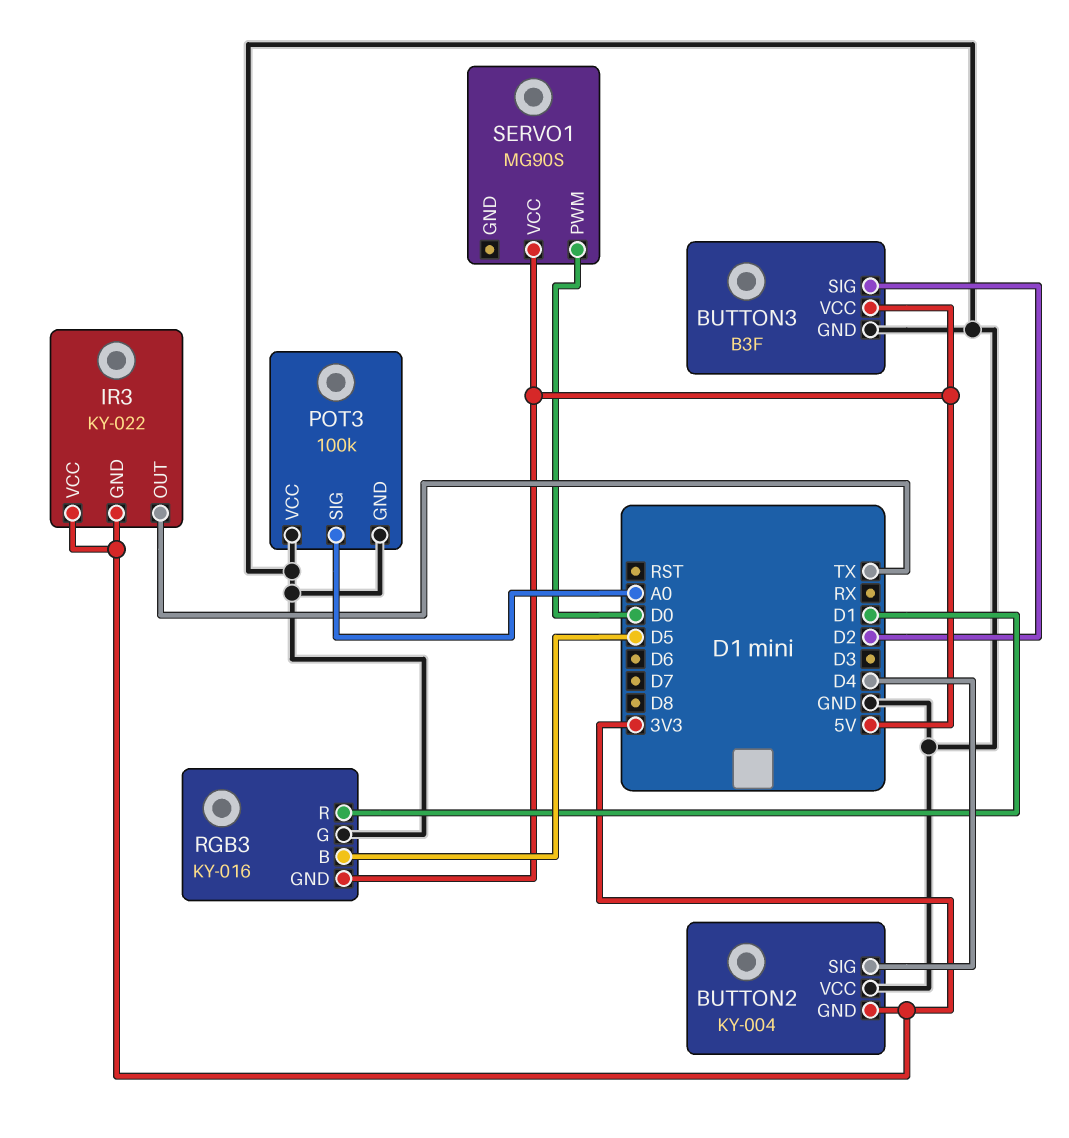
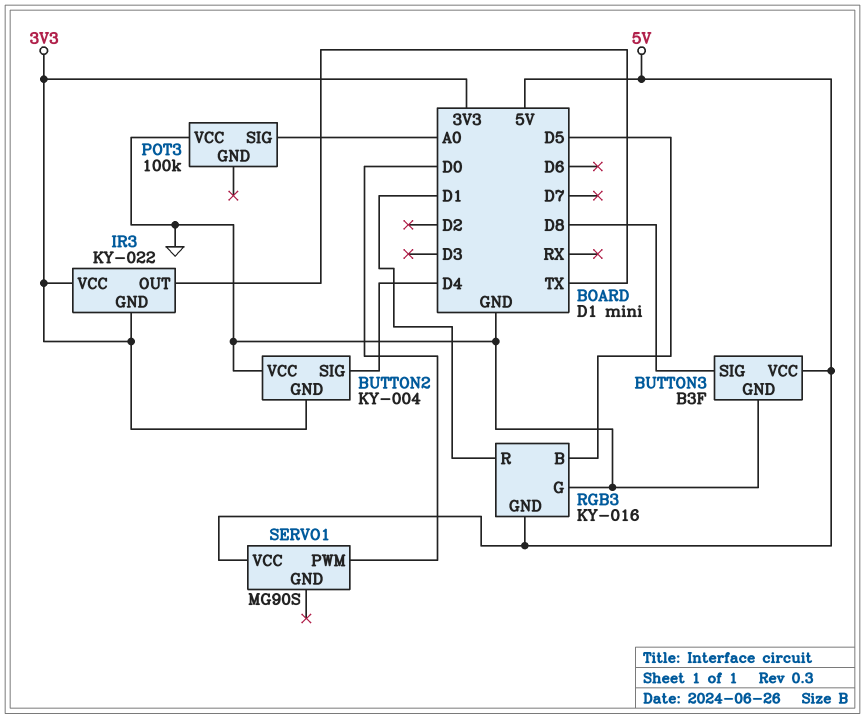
BUTTON3 pin SIG: D2 -> D8
POT3 pin GND: GND -> none

